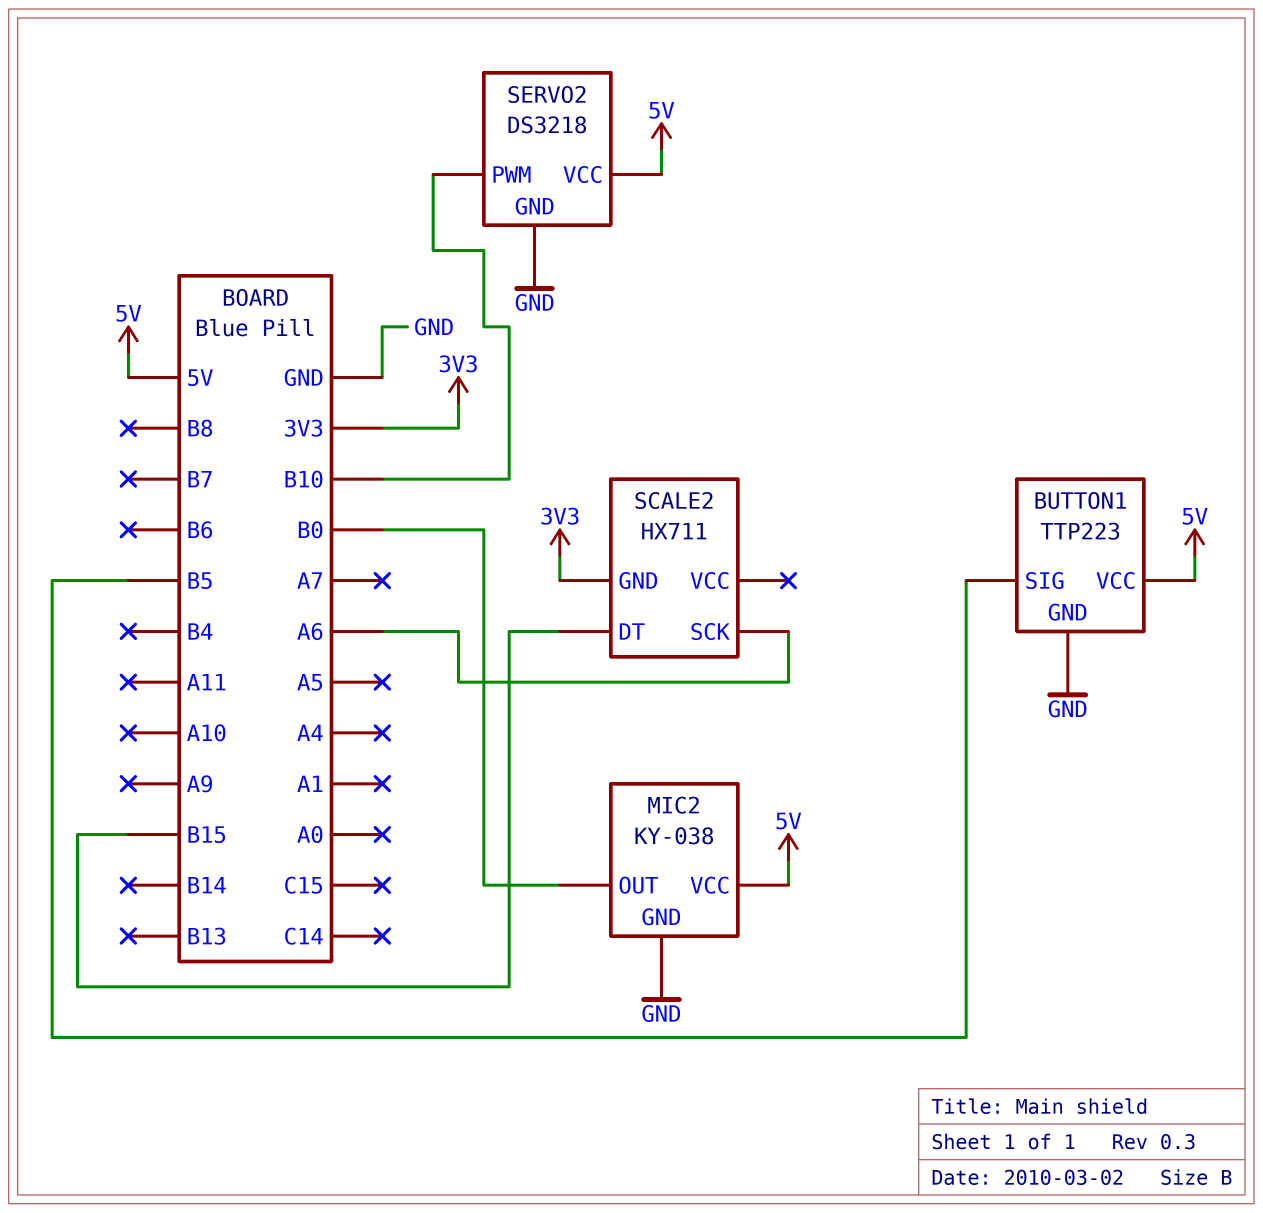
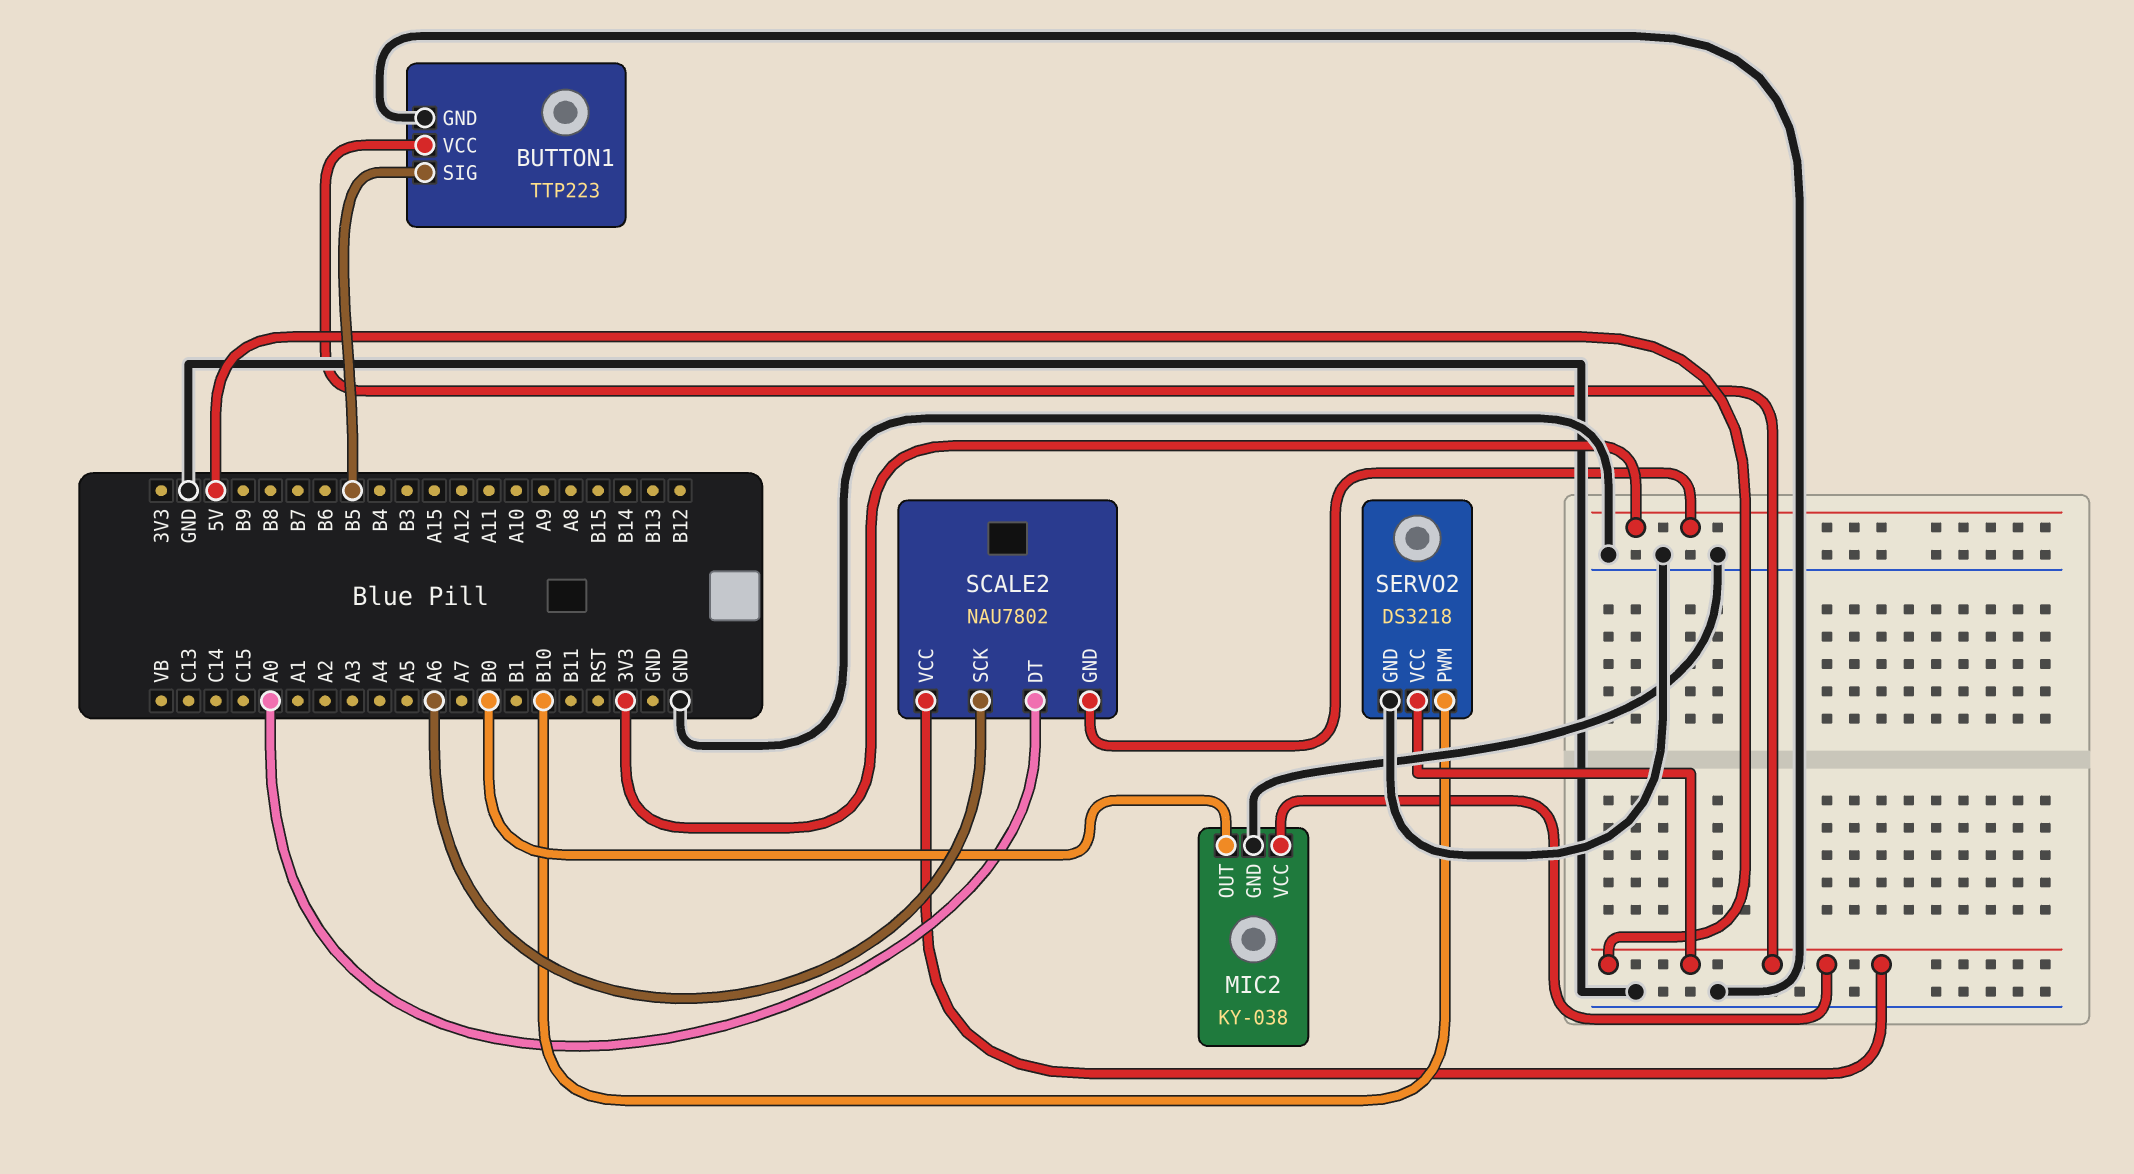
SCALE2: HX711 -> NAU7802
SCALE2 pin DT: B15 -> A0
SCALE2 pin VCC: none -> 5V

